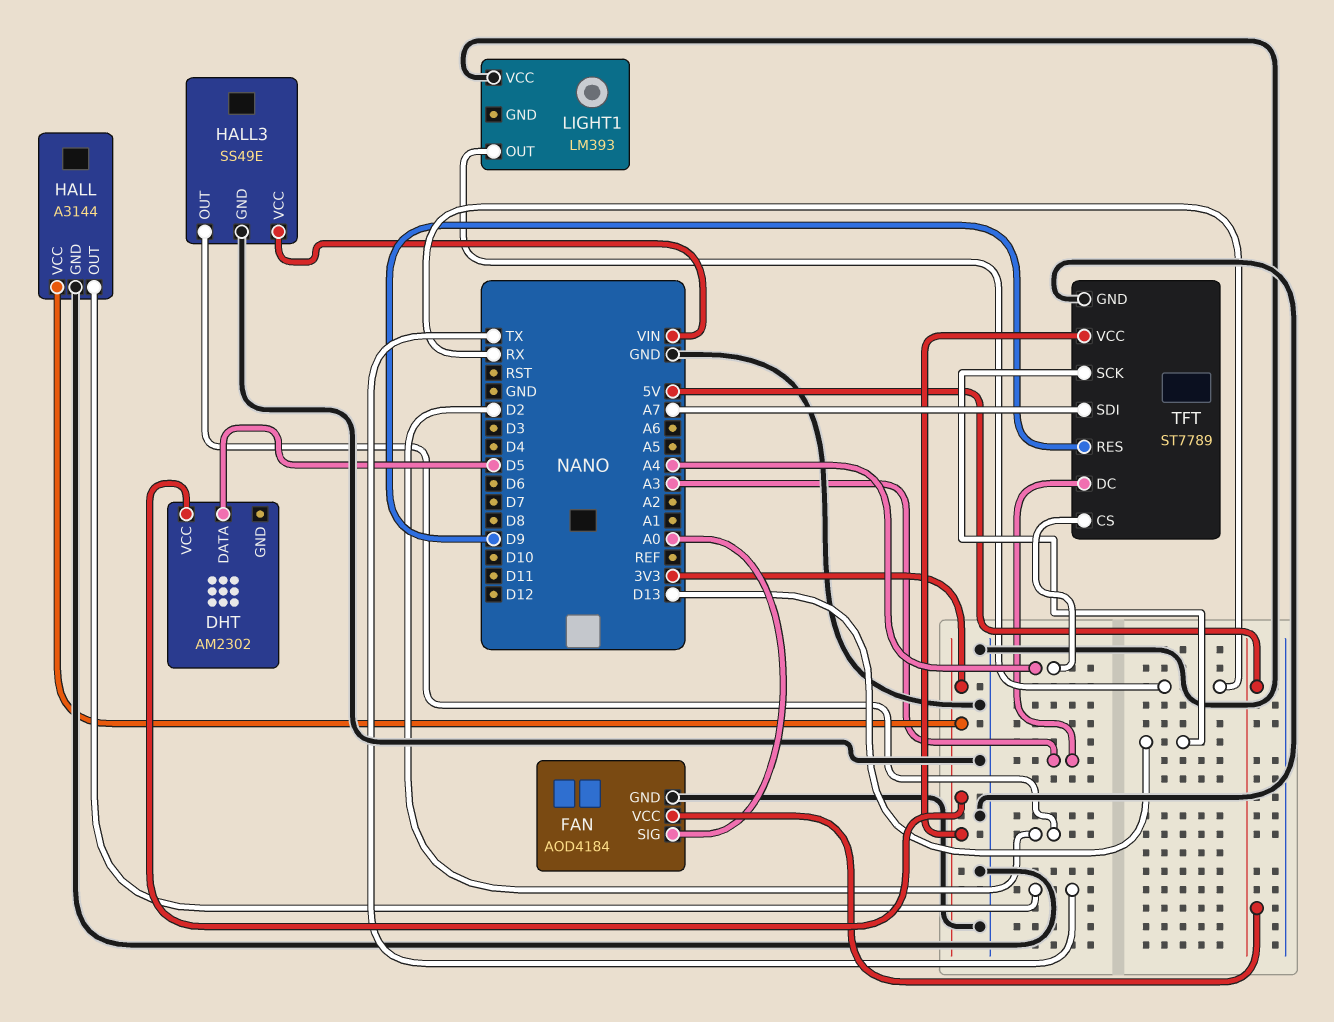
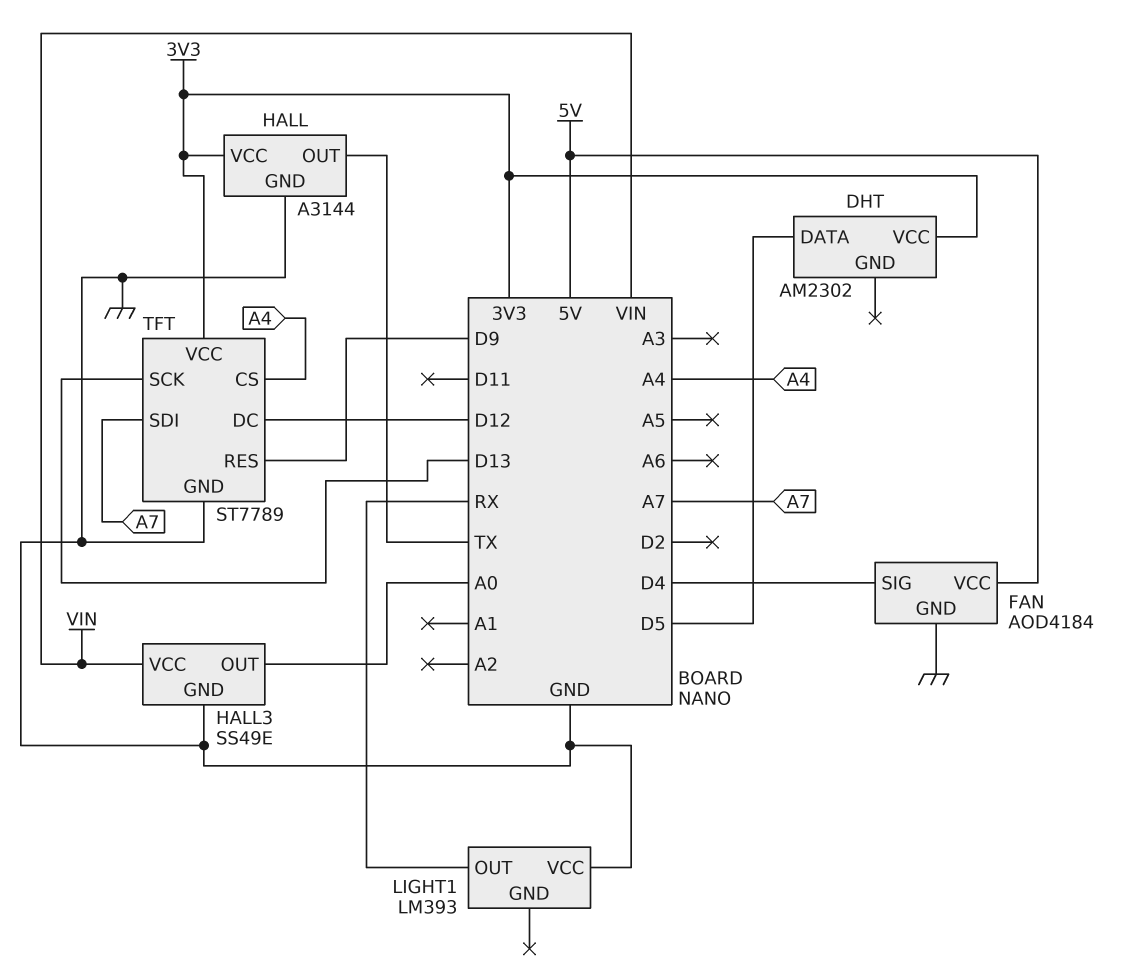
FAN pin SIG: A0 -> D4
HALL3 pin OUT: D2 -> A0
TFT pin DC: A3 -> D12

